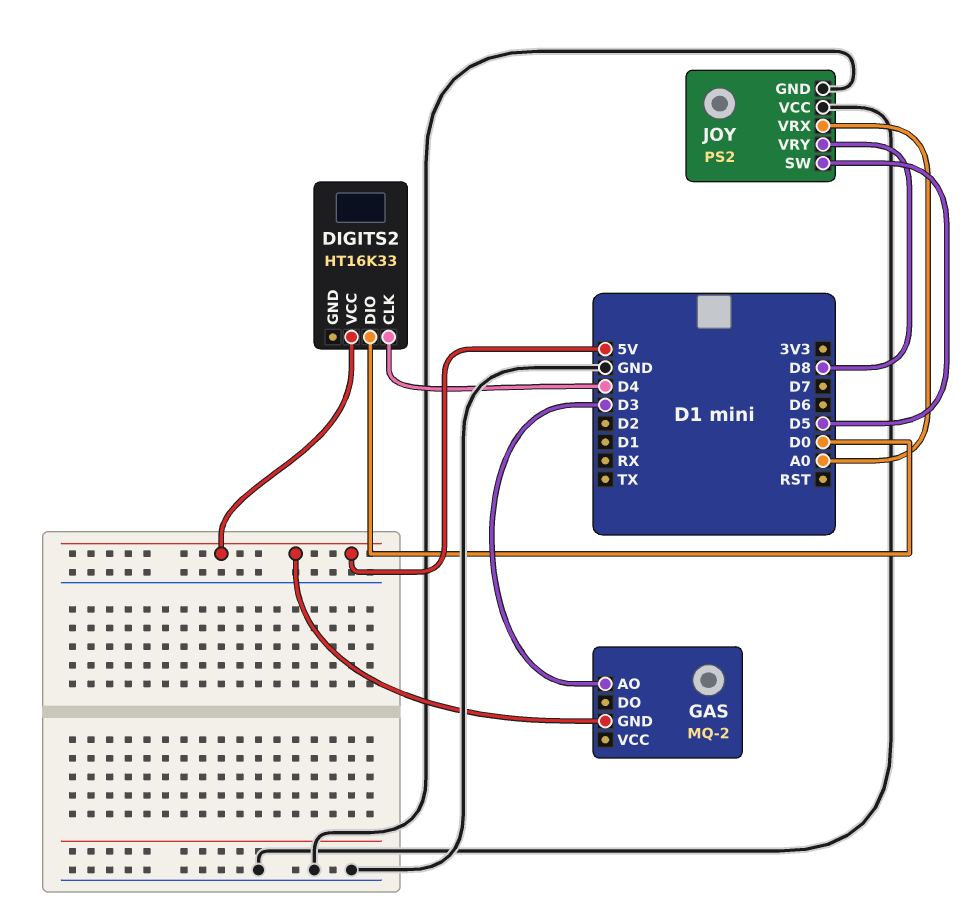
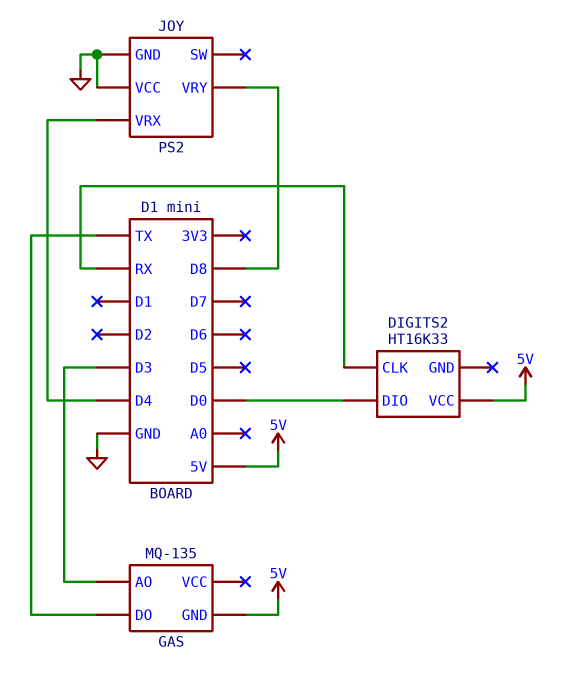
DIGITS2 pin CLK: D4 -> RX
GAS: MQ-2 -> MQ-135
GAS pin DO: none -> TX
JOY pin SW: D5 -> none
JOY pin VRX: A0 -> D4

